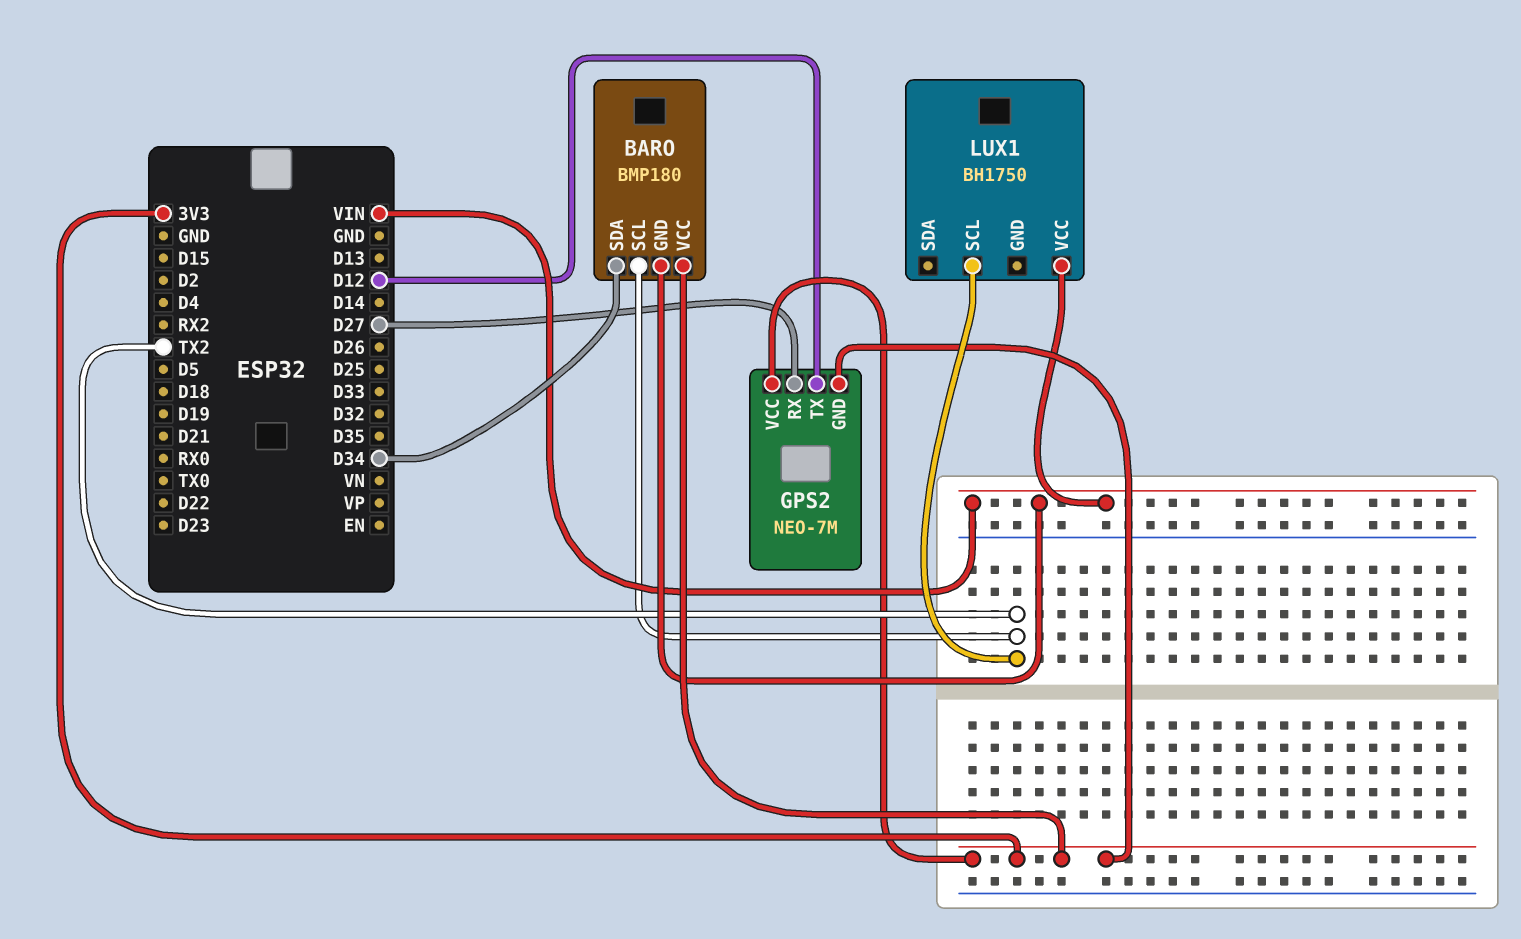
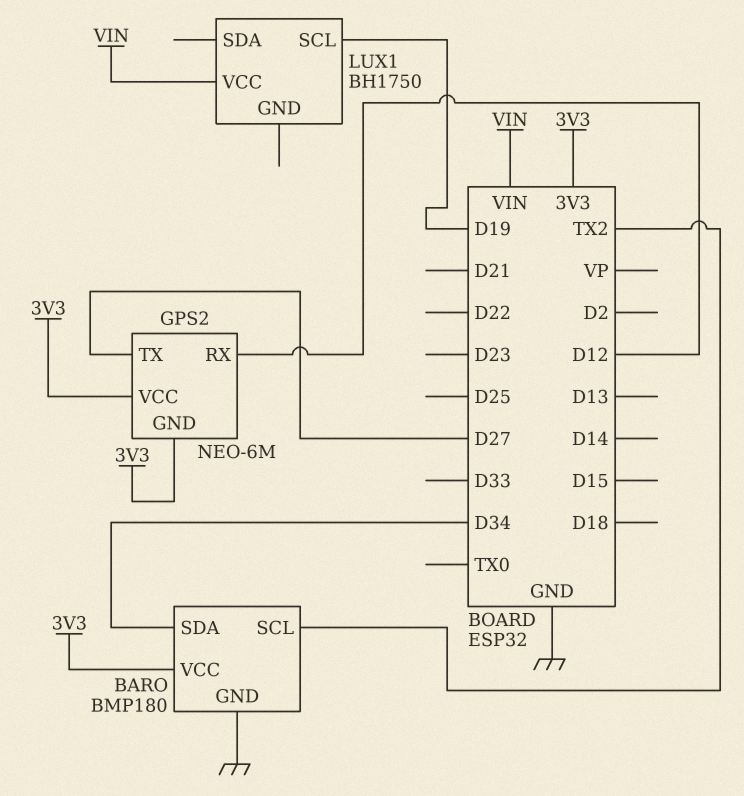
BARO pin GND: VIN -> GND
GPS2: NEO-7M -> NEO-6M
GPS2 pin RX: D27 -> D12
GPS2 pin TX: D12 -> D27
LUX1 pin SCL: TX2 -> D19

